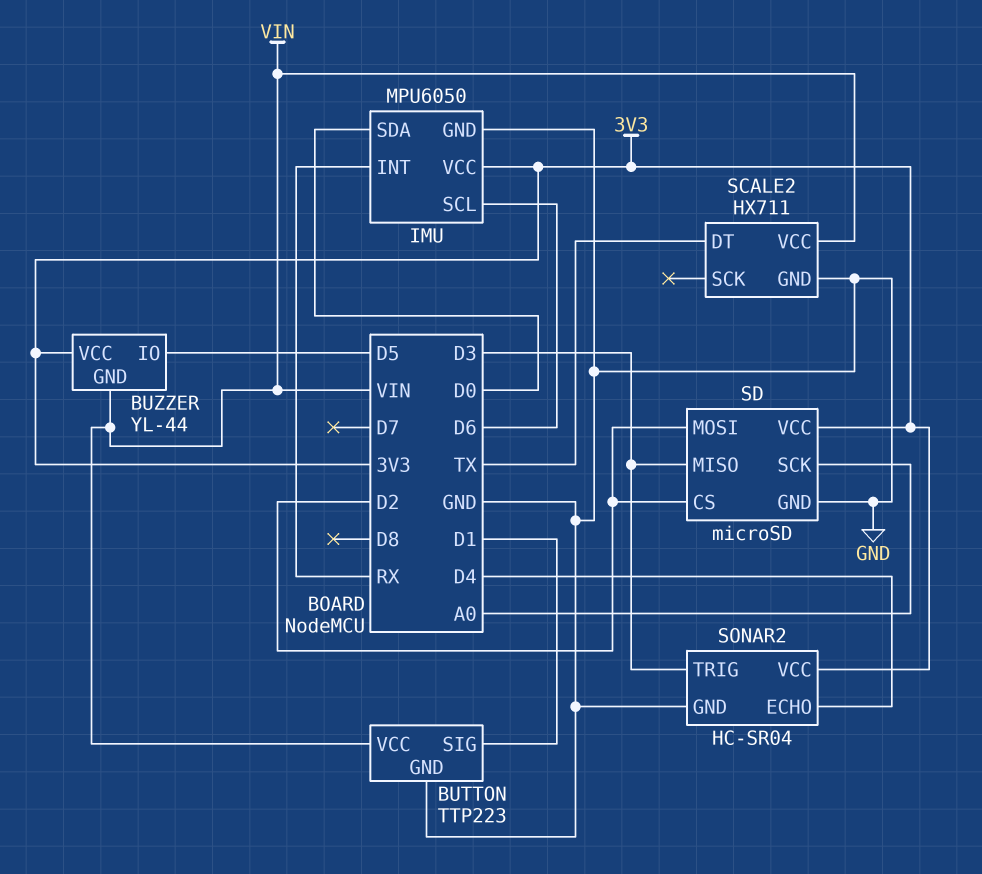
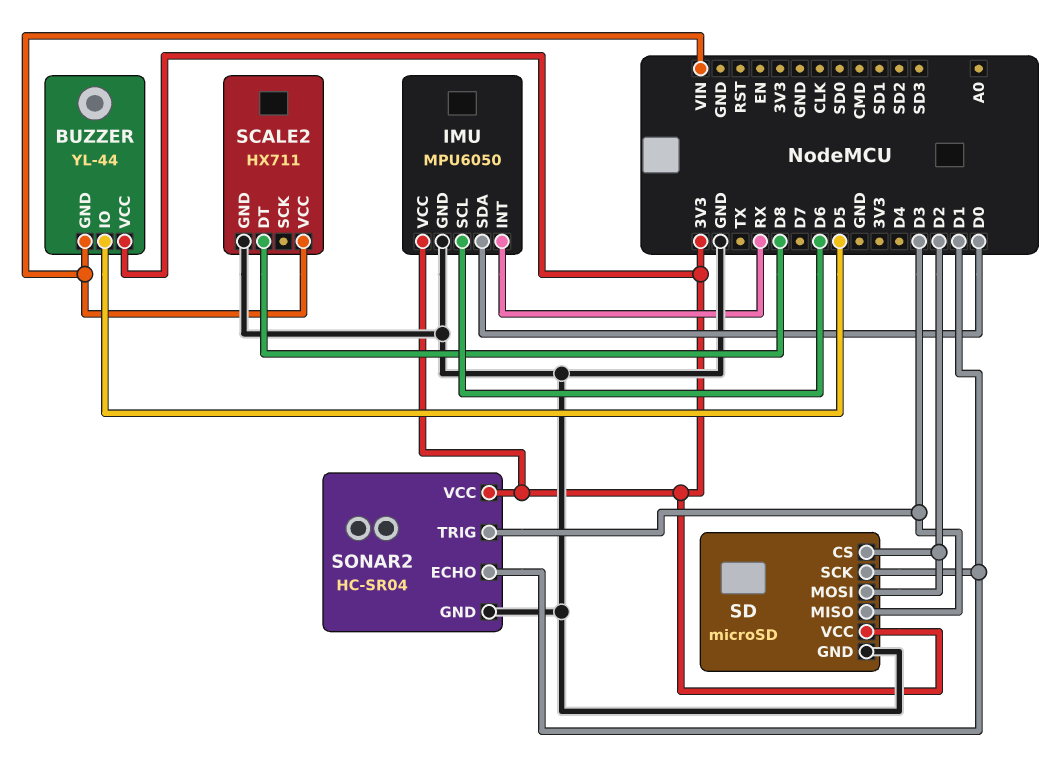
BUTTON: TTP223 -> none
BUTTON pin GND: GND -> none
BUTTON pin SIG: D1 -> none
BUTTON pin VCC: VIN -> none
SCALE2 pin DT: TX -> D8
SD pin SCK: A0 -> D1
SONAR2 pin ECHO: D4 -> D1

